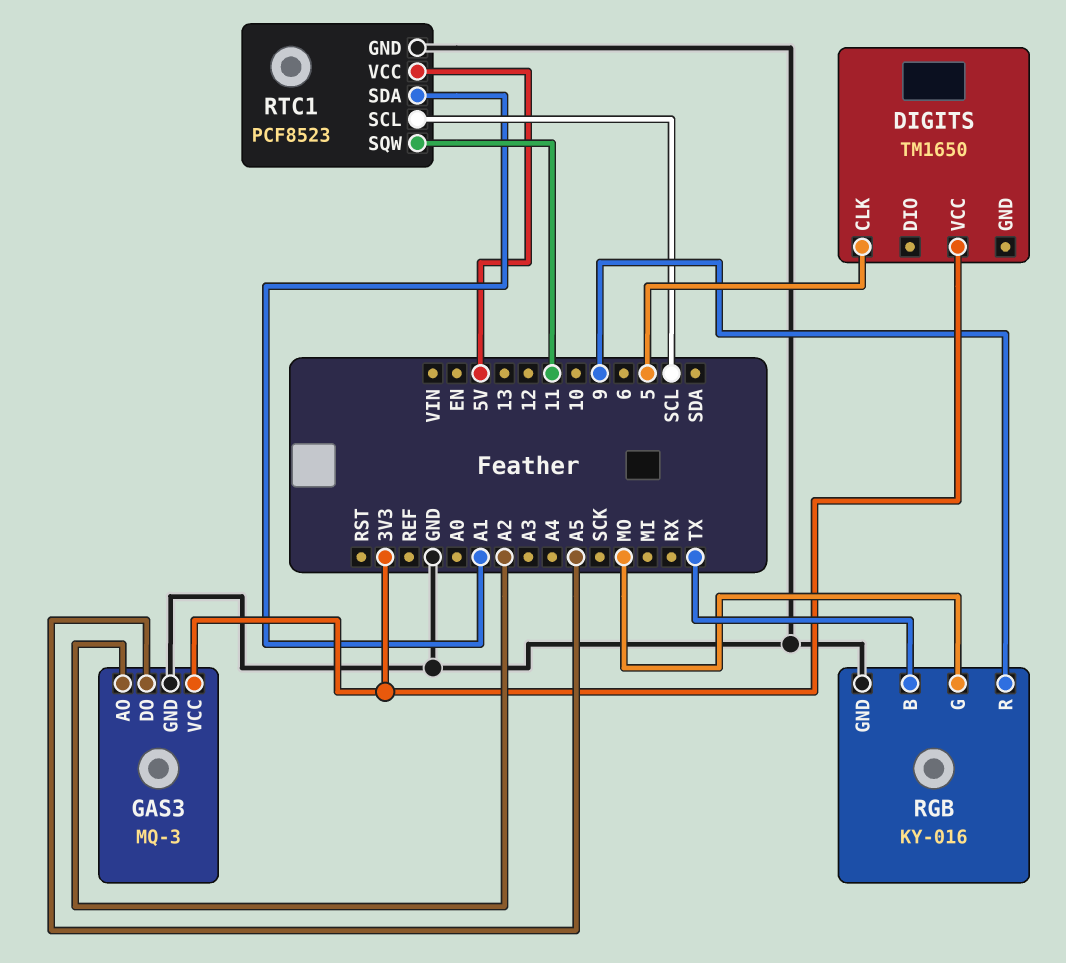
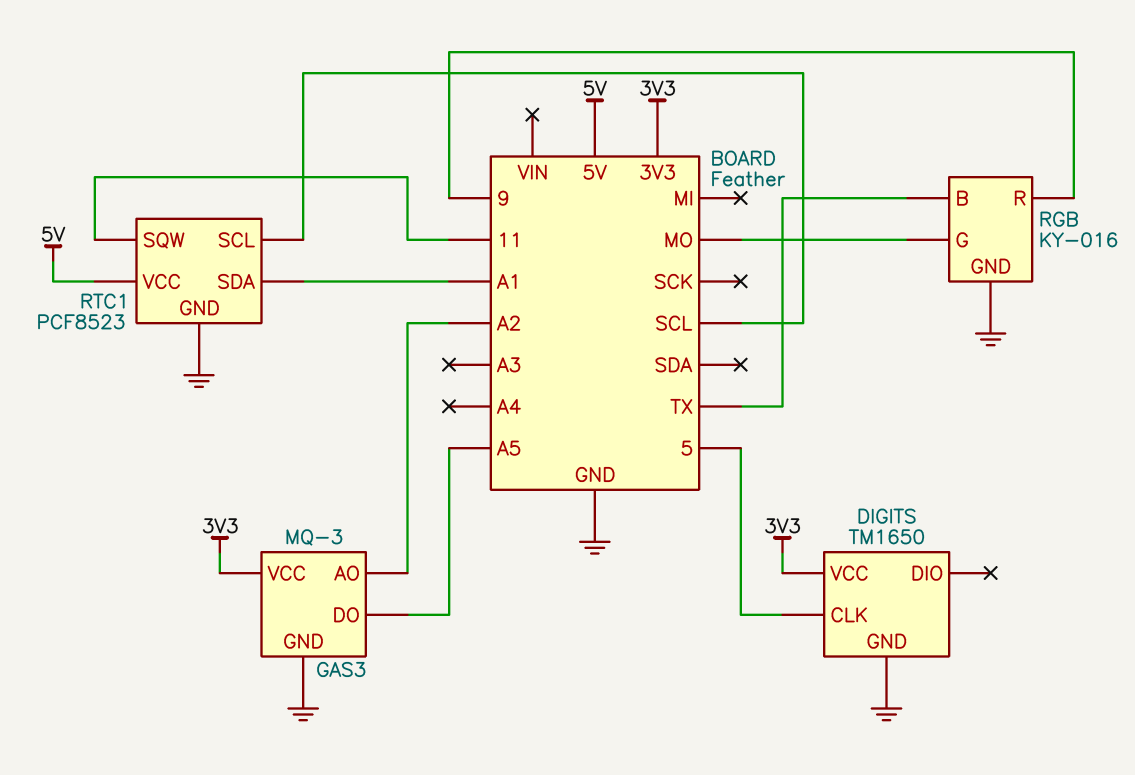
DIGITS pin GND: none -> GND

